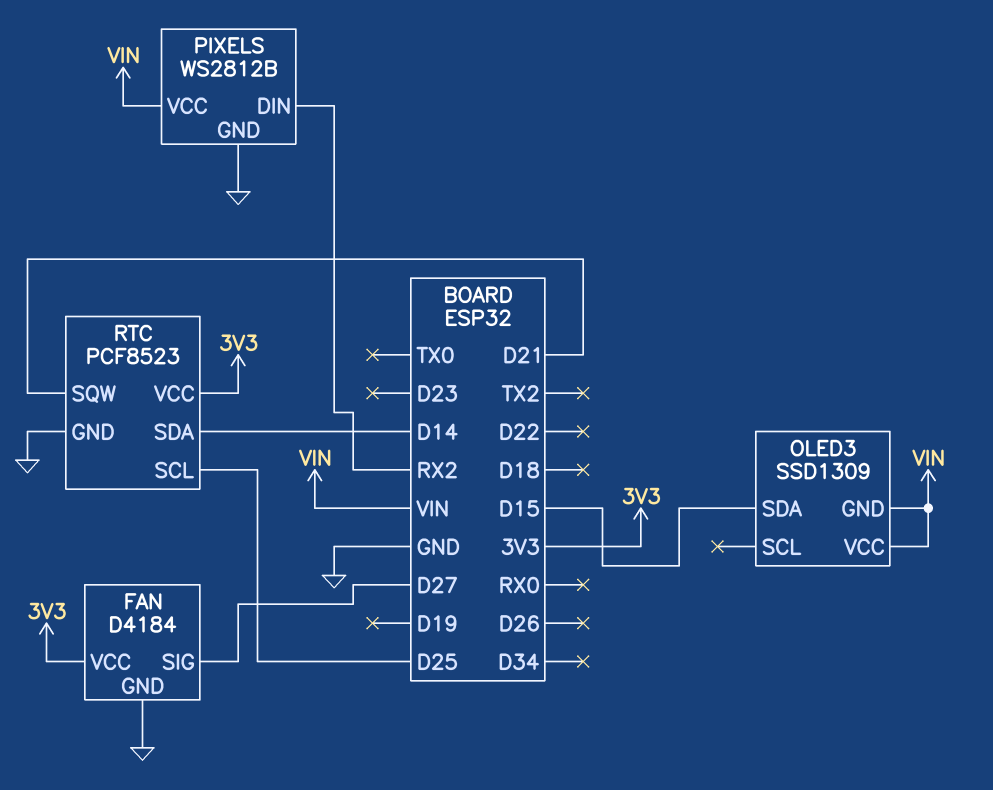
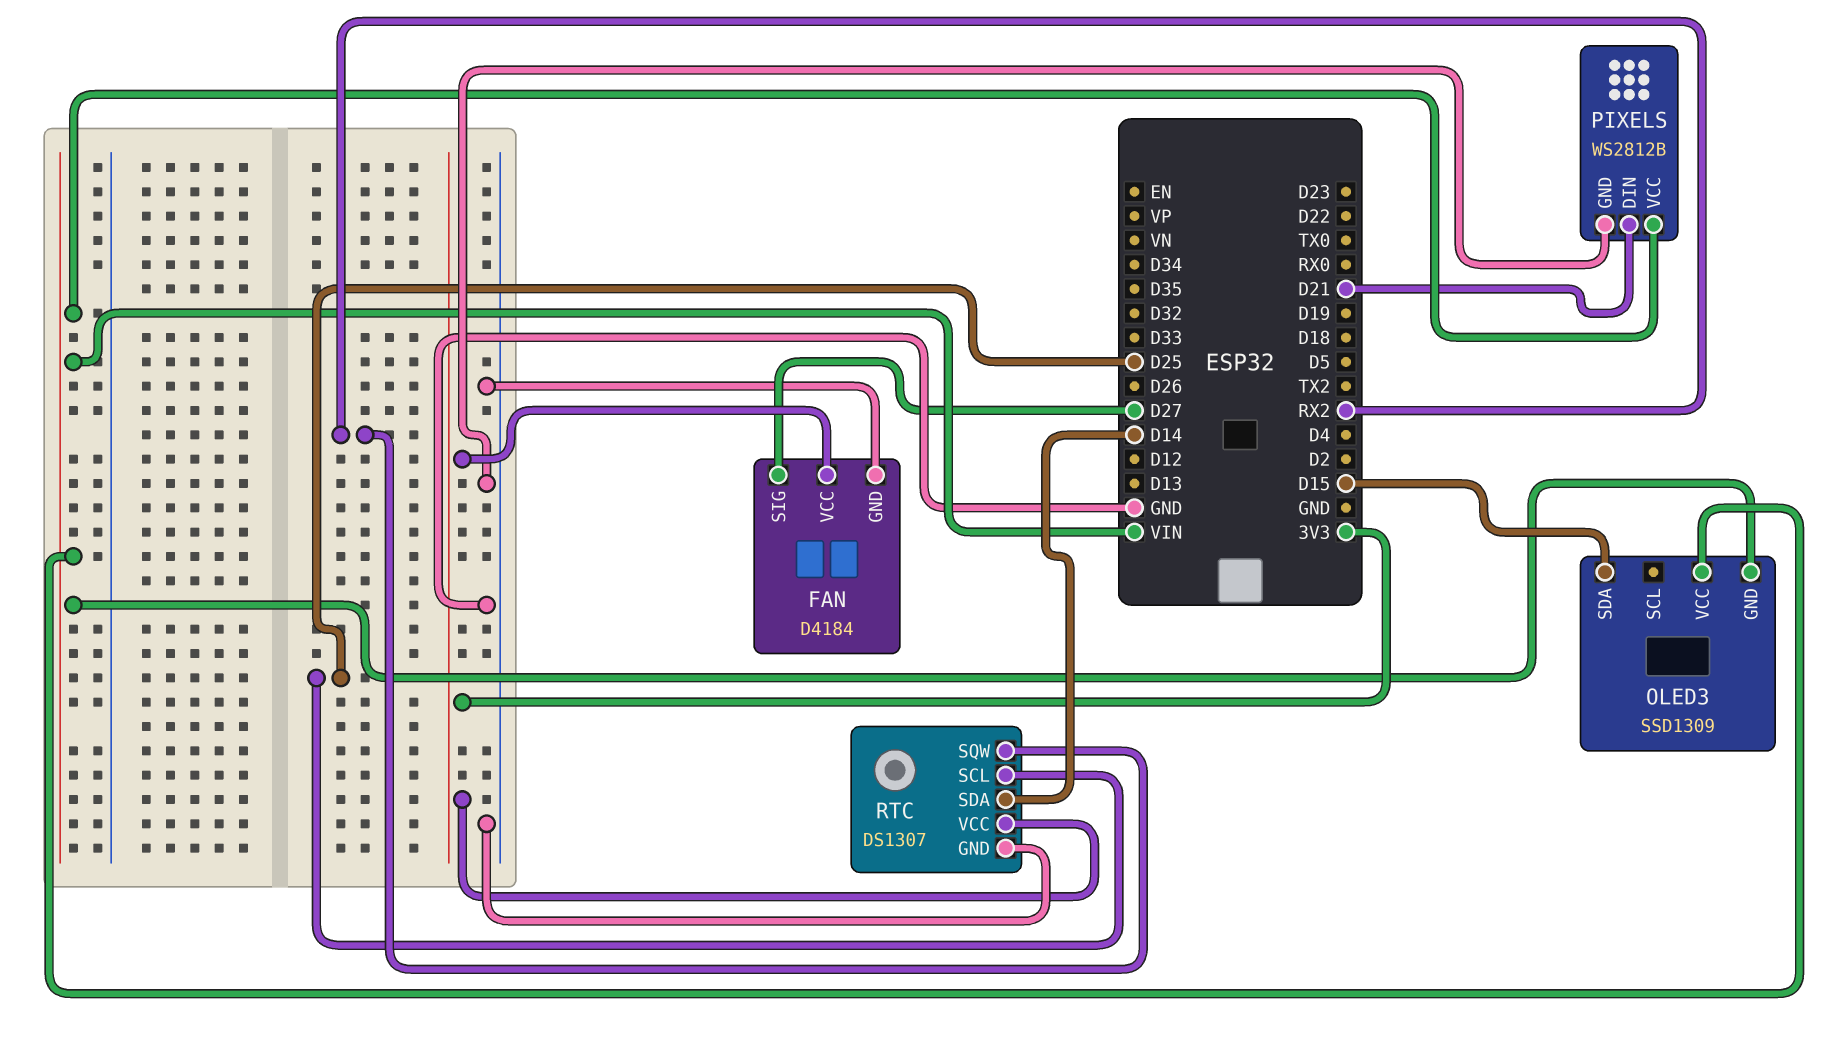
PIXELS pin DIN: RX2 -> D21
RTC: PCF8523 -> DS1307
RTC pin SQW: D21 -> RX2

